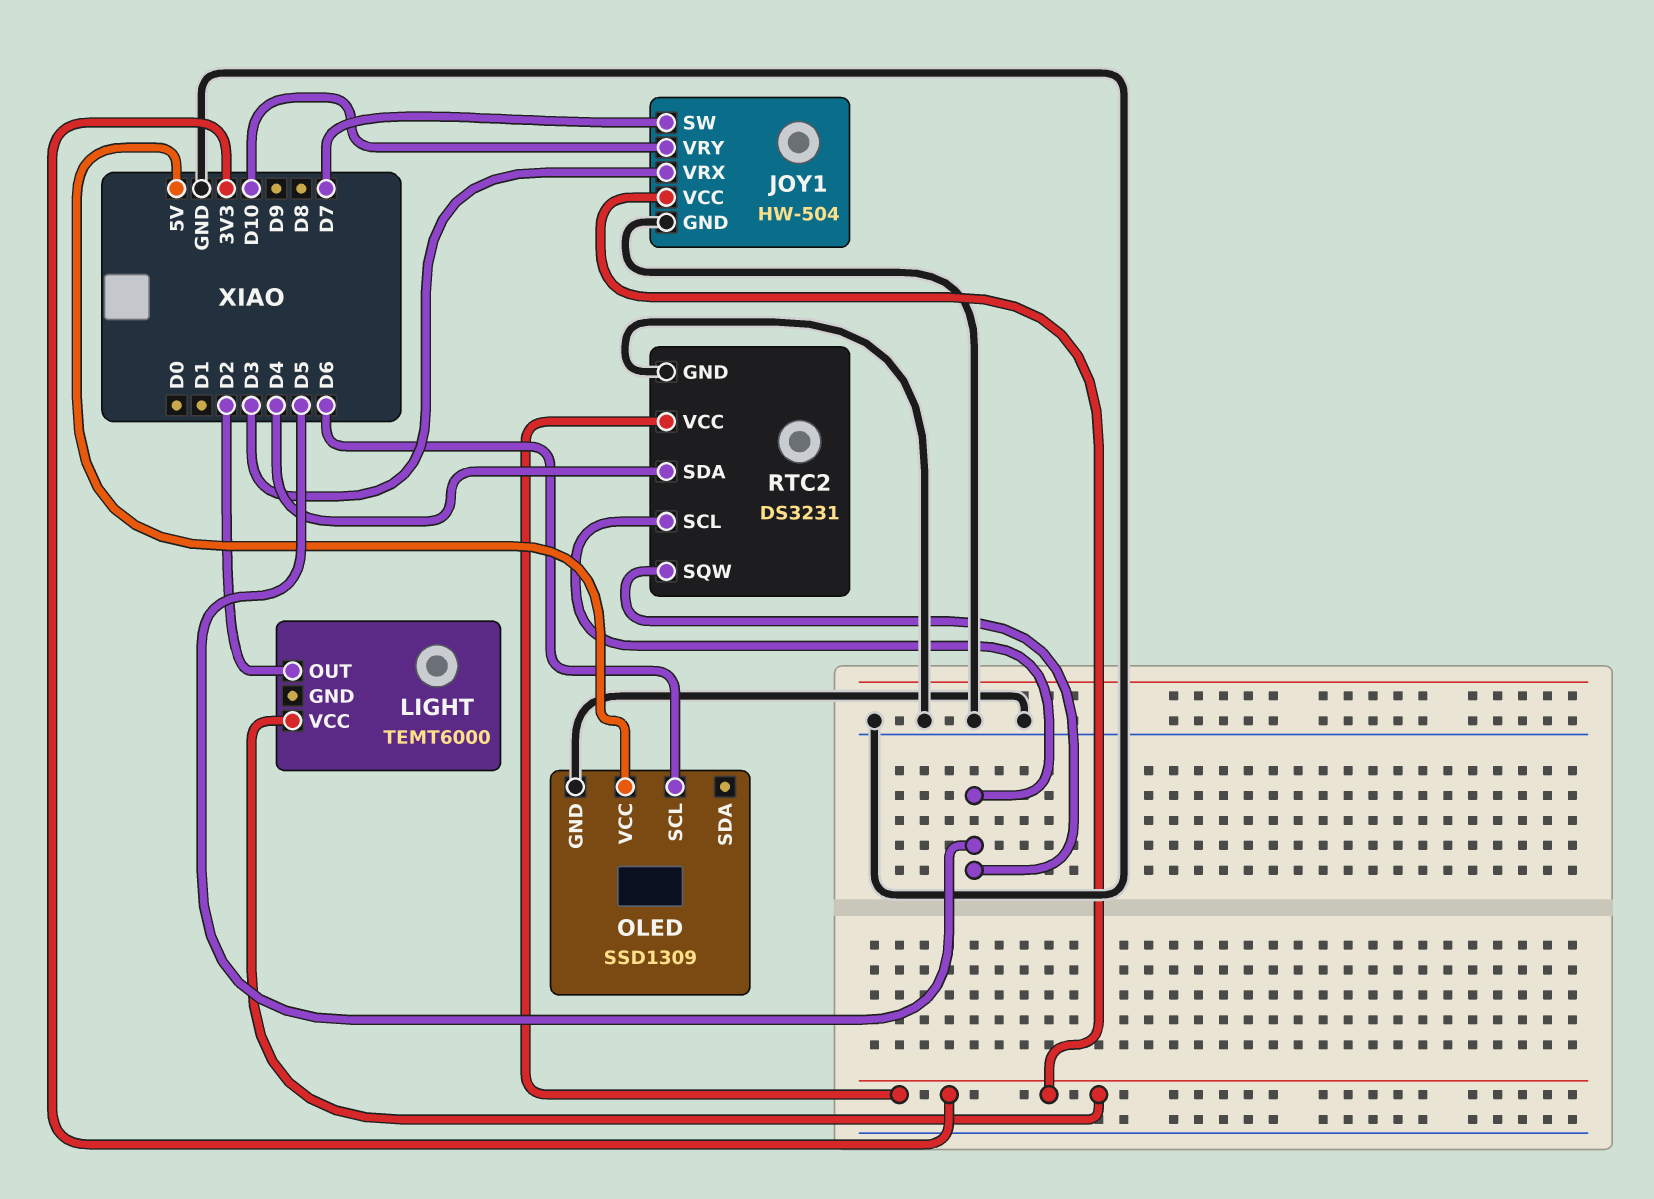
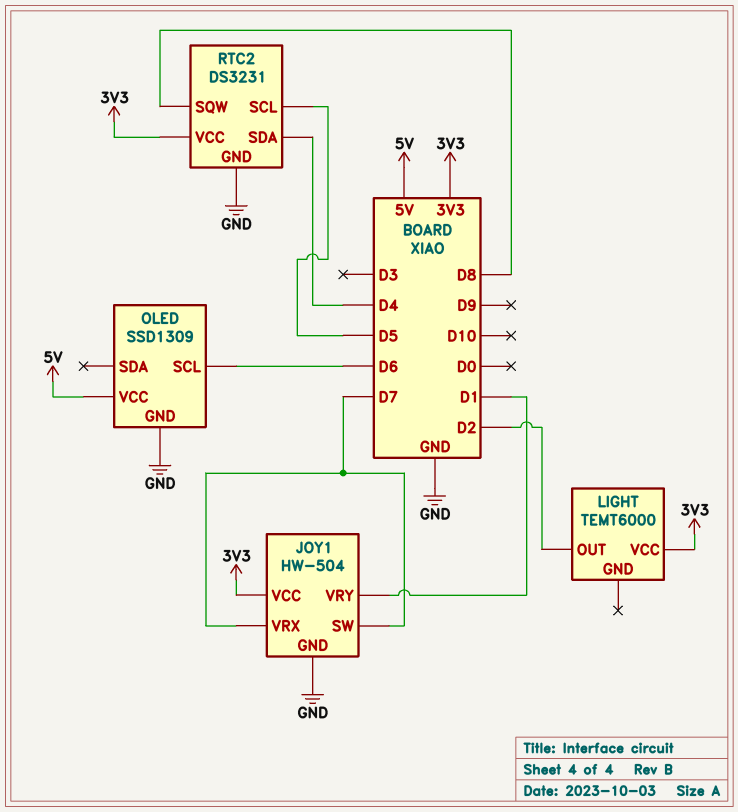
JOY1 pin VRX: D3 -> D7
JOY1 pin VRY: D10 -> D1
RTC2 pin SQW: D5 -> D8

